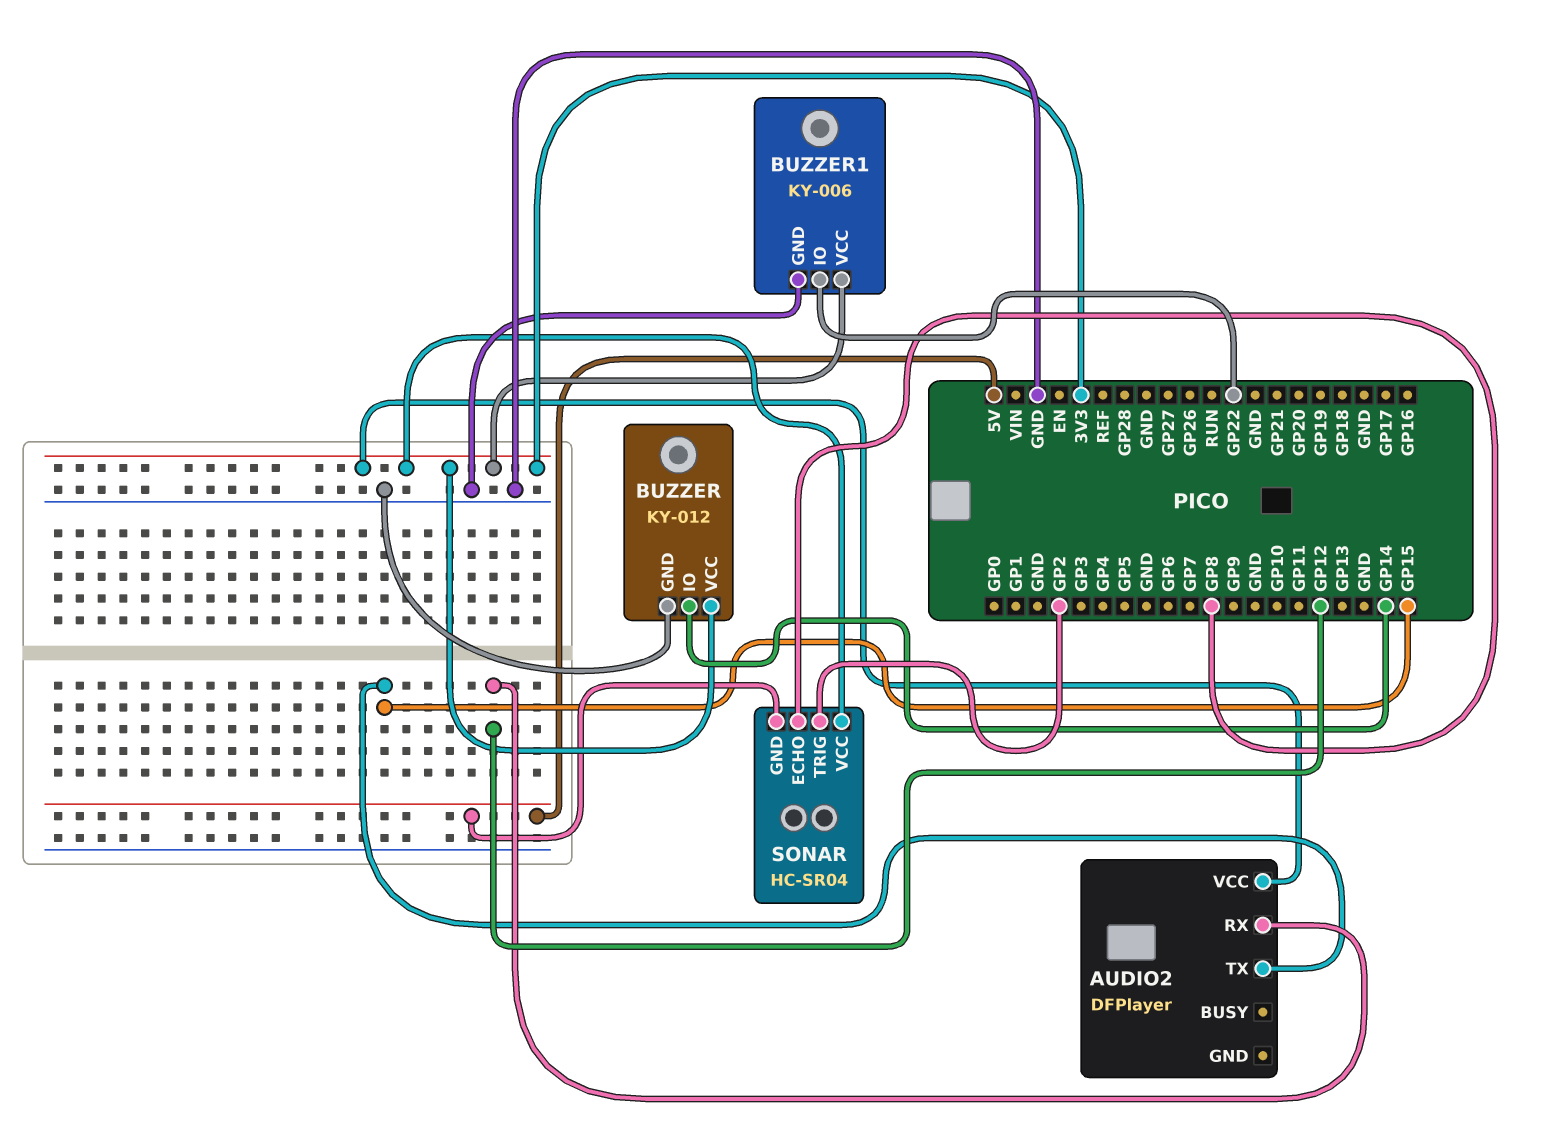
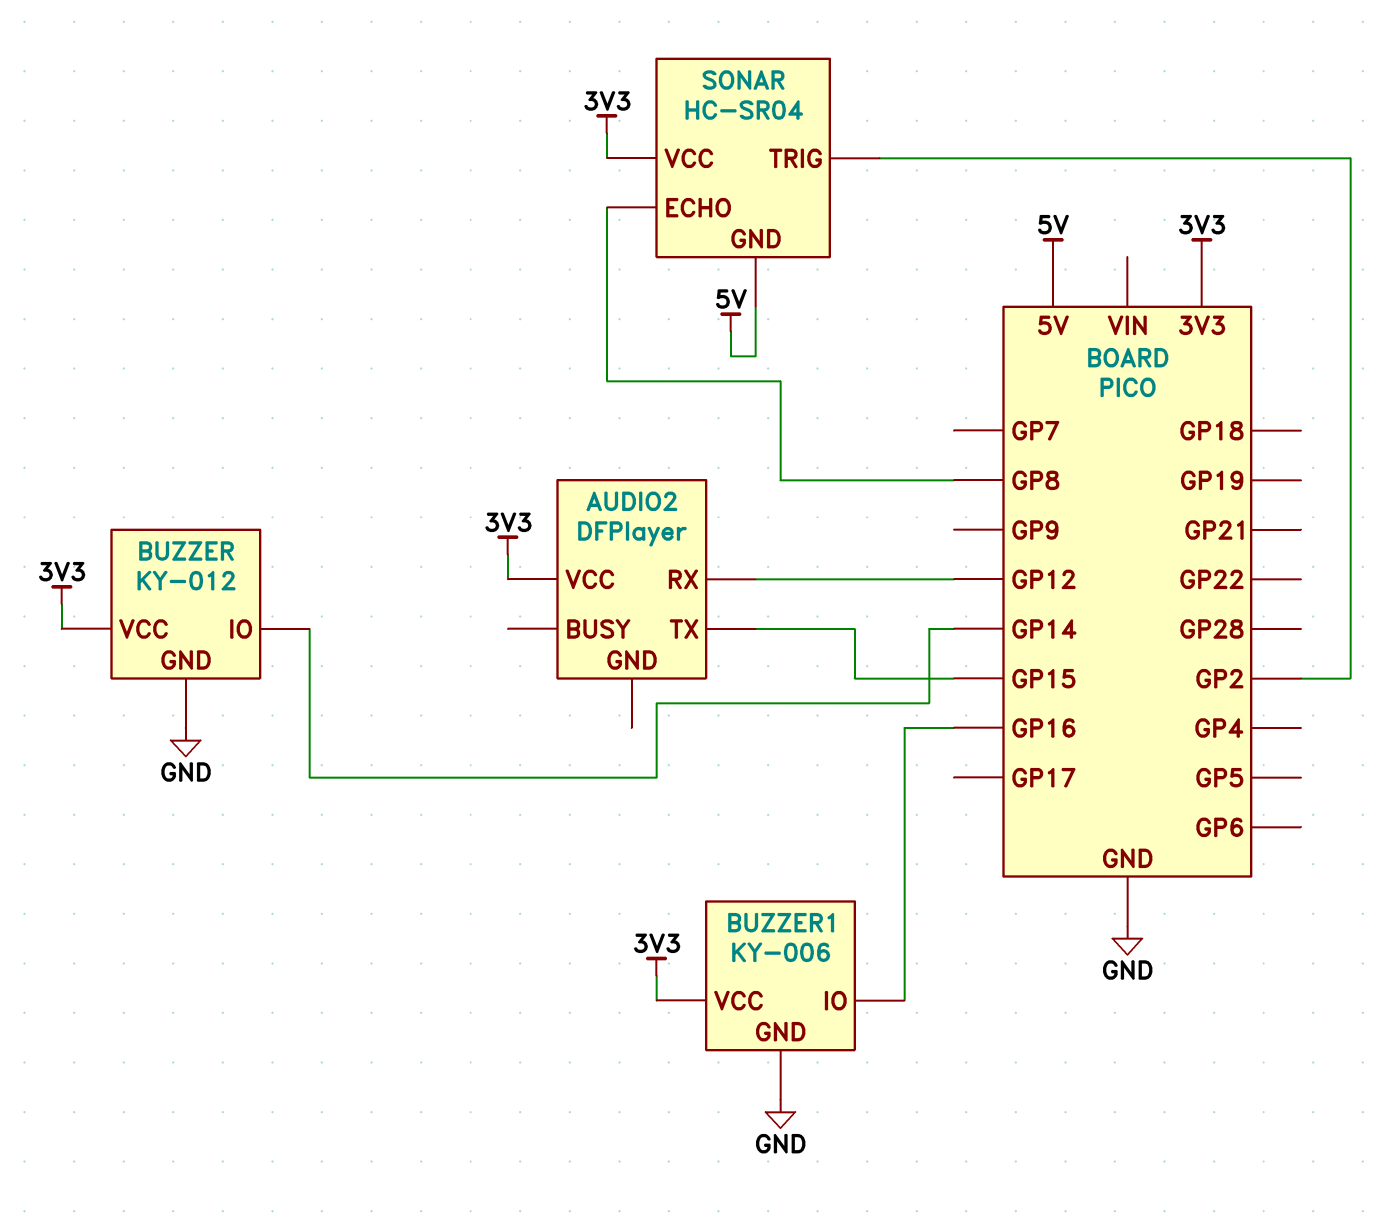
BUZZER1 pin IO: GP22 -> GP16

